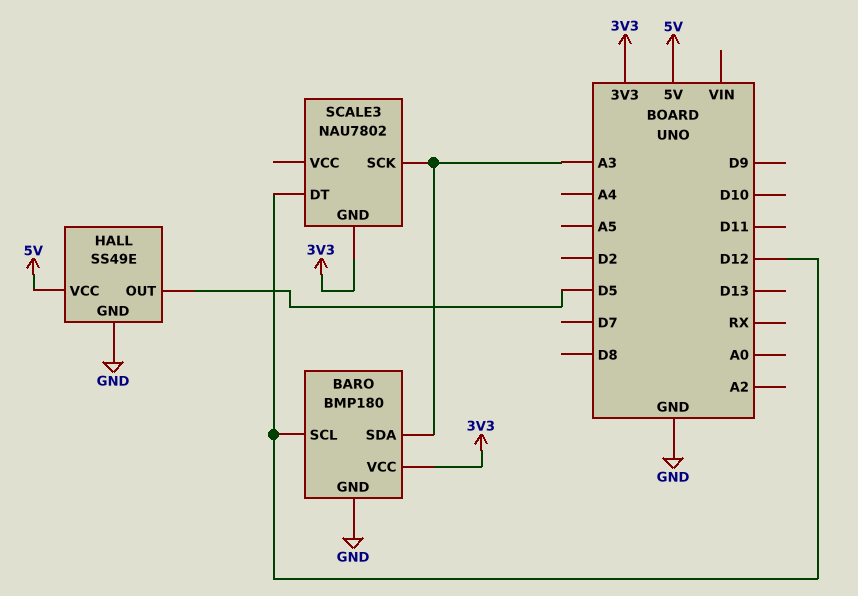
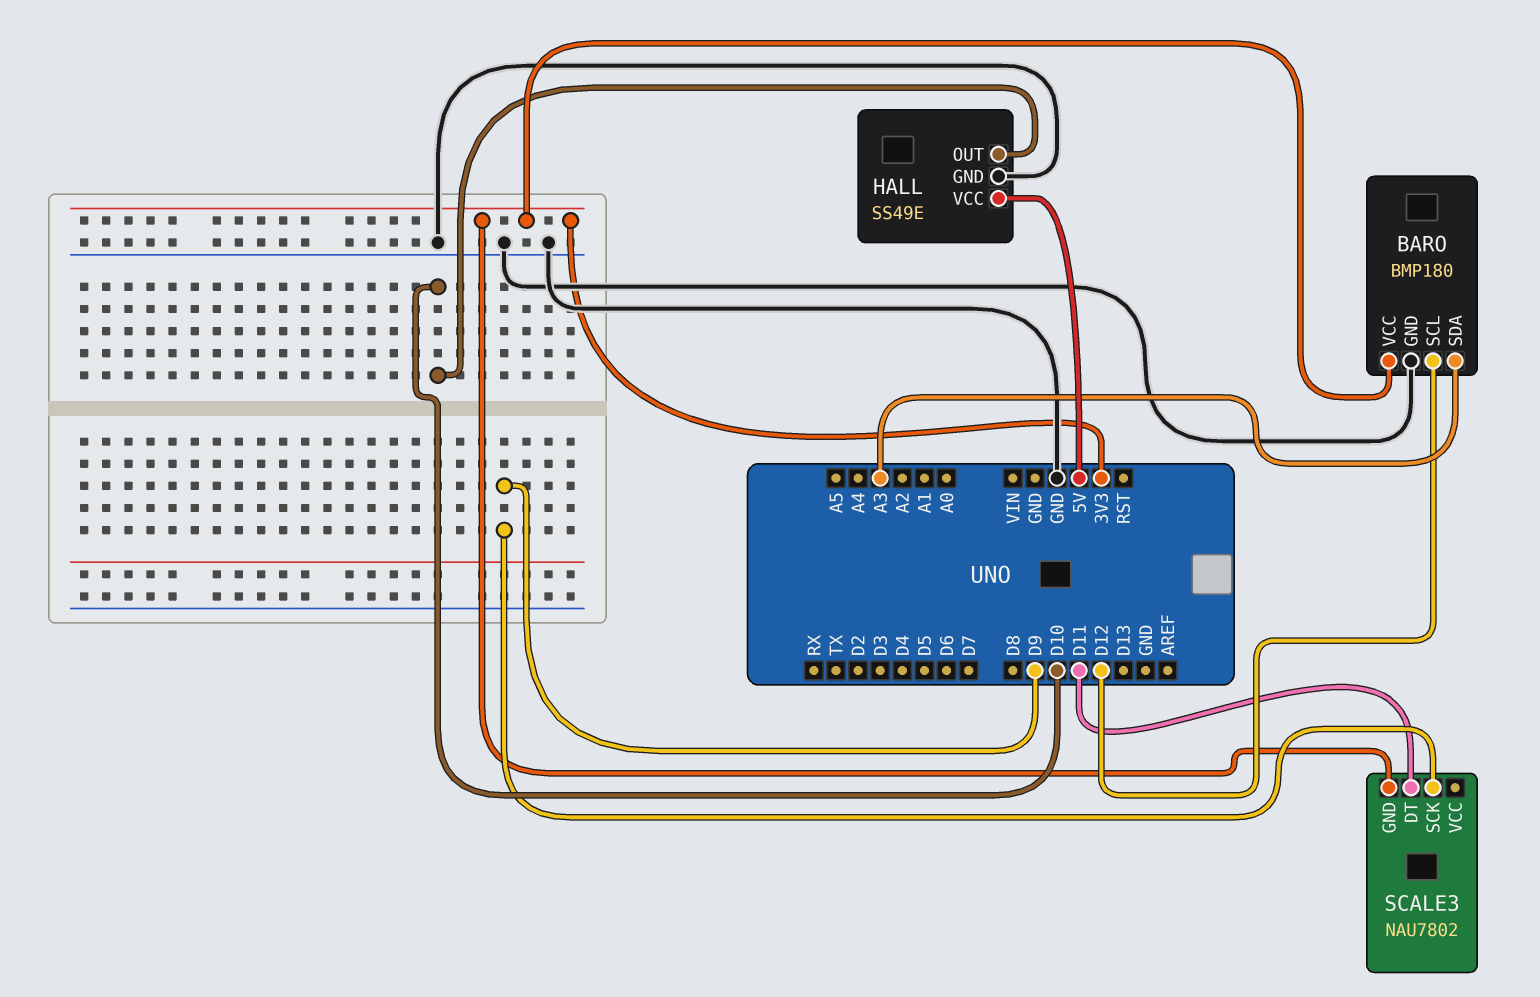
HALL pin OUT: D5 -> D10
SCALE3 pin DT: D12 -> D11
SCALE3 pin SCK: A3 -> D9

